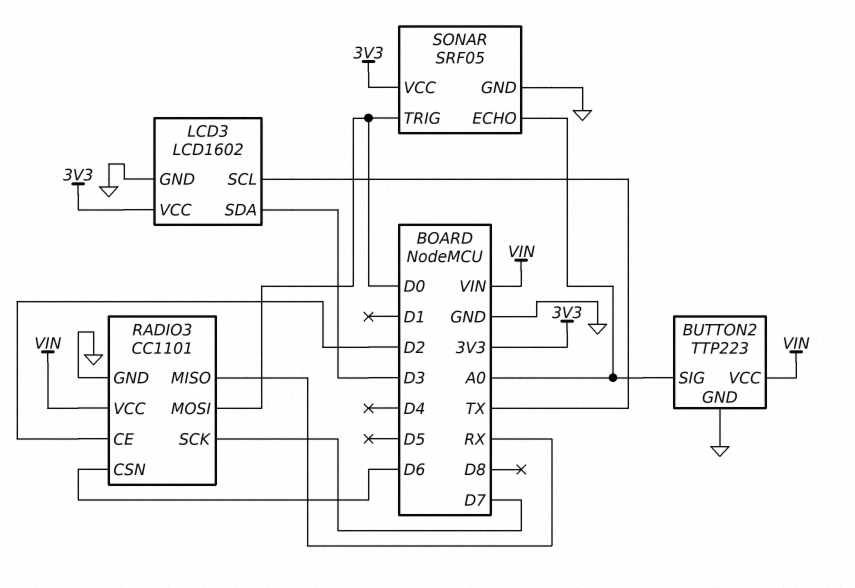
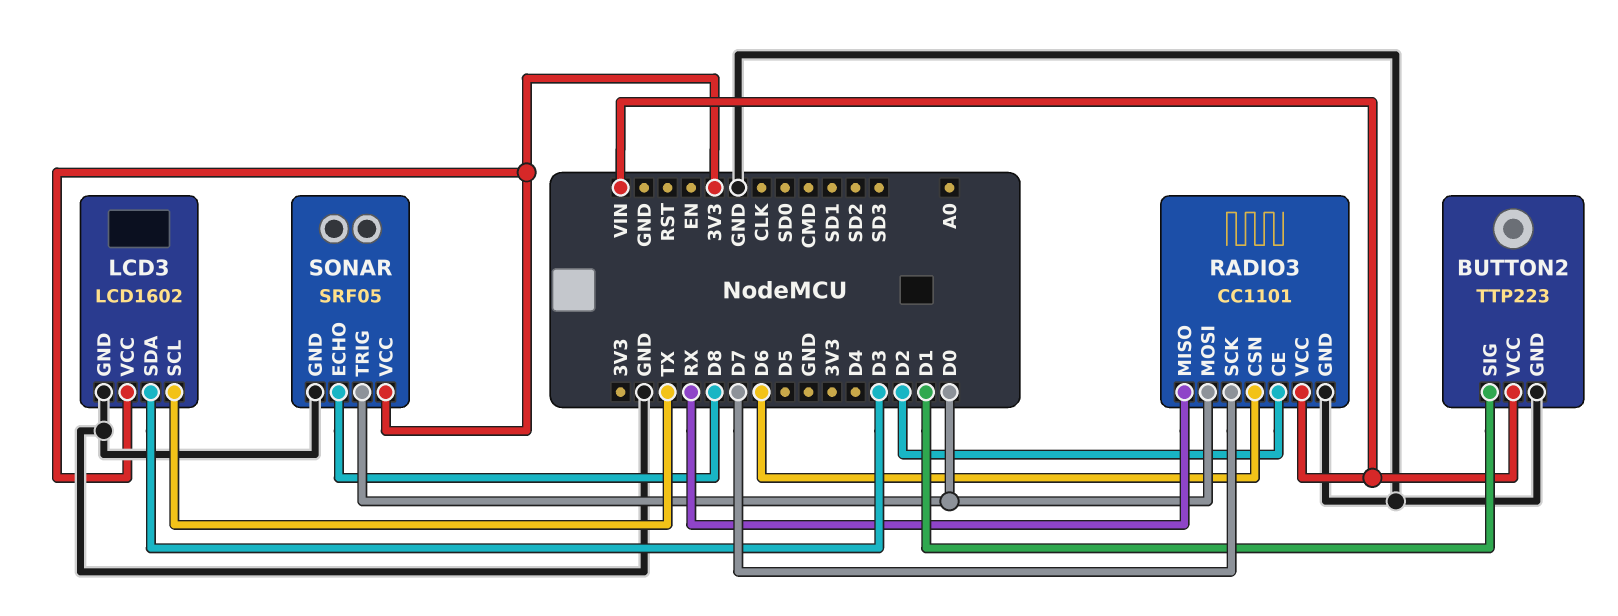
BUTTON2 pin SIG: A0 -> D1
SONAR pin ECHO: A0 -> D8

